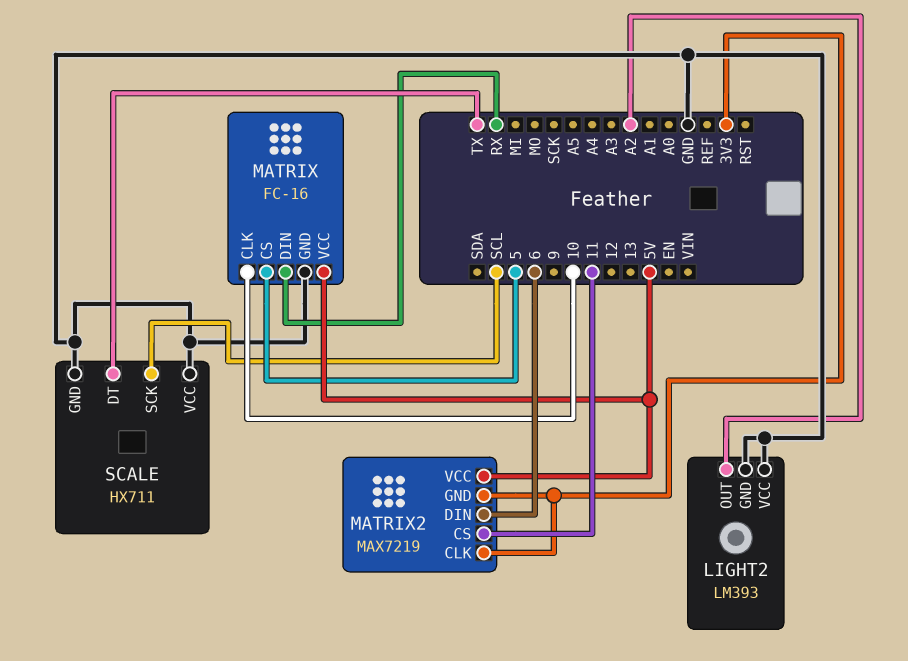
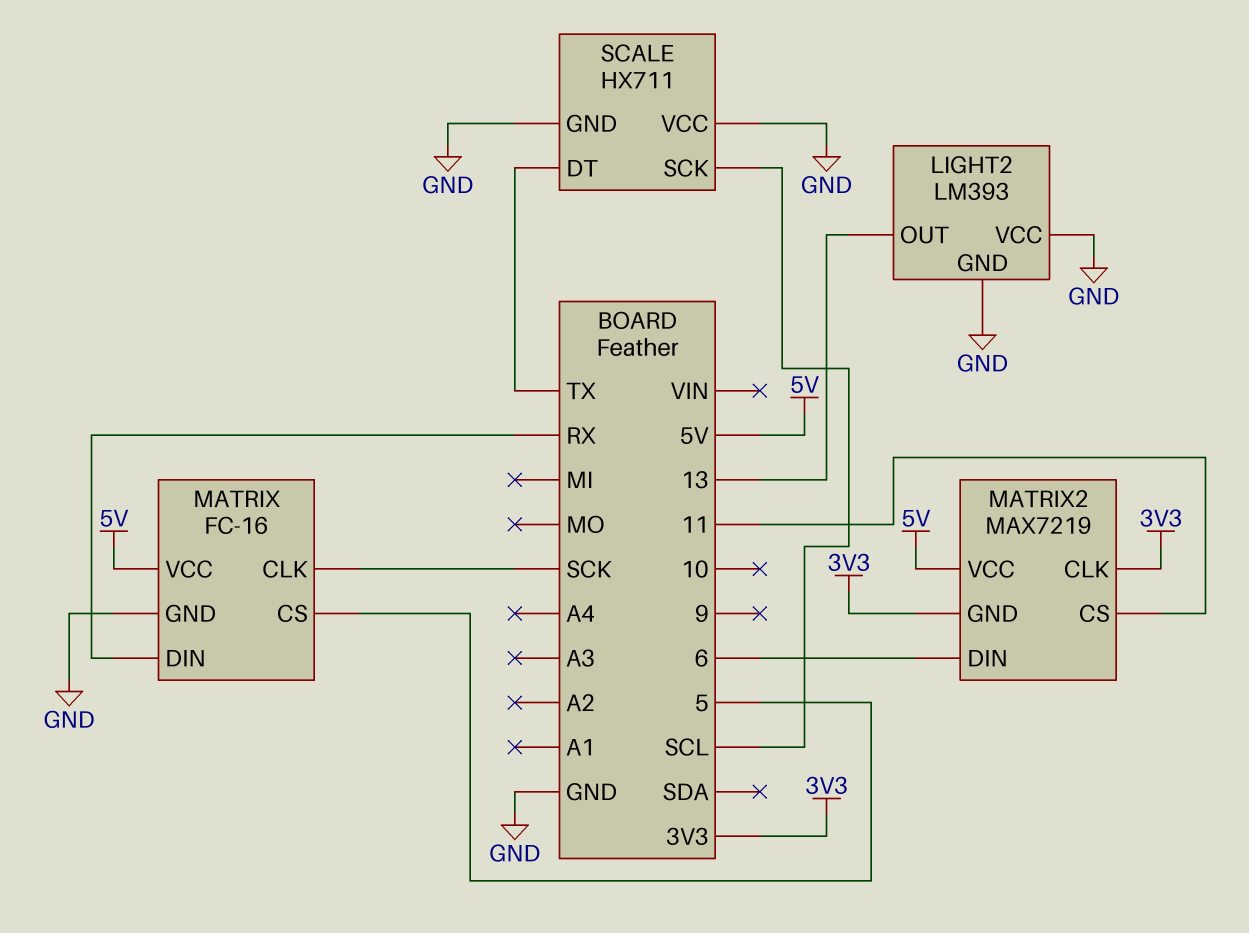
LIGHT2 pin OUT: A2 -> 13
MATRIX pin CLK: 10 -> SCK

